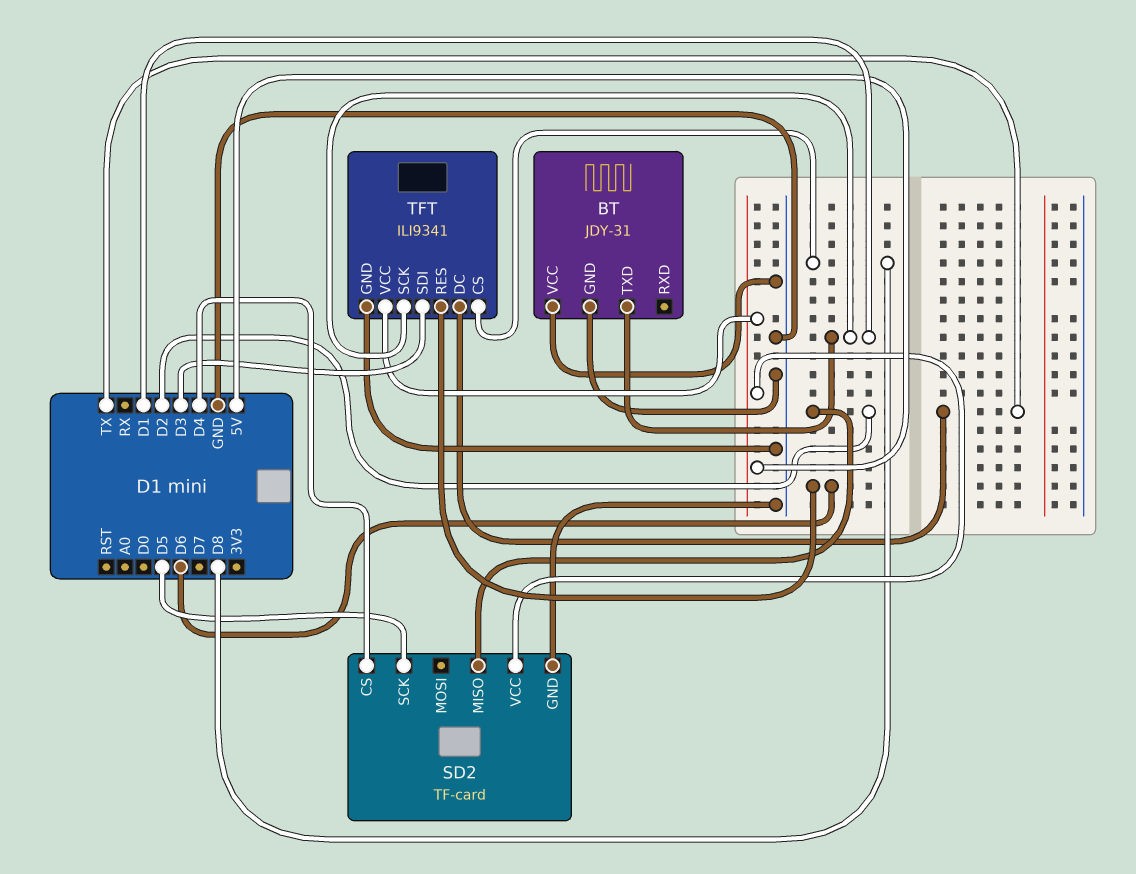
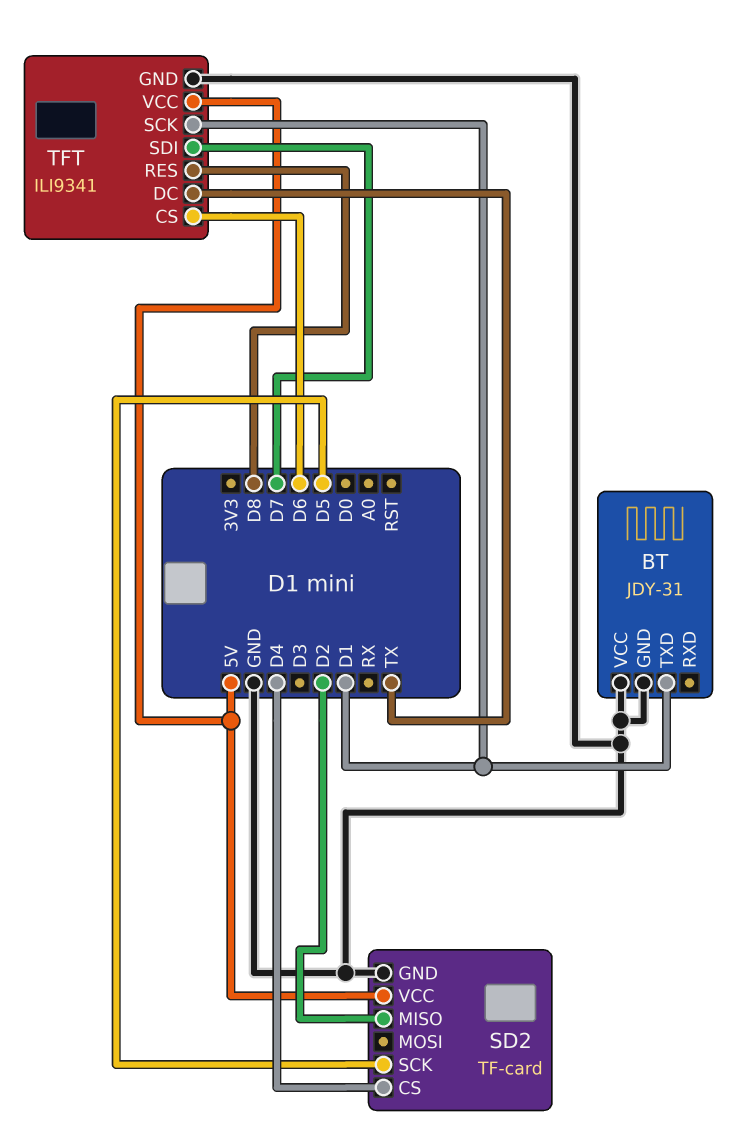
TFT pin CS: D8 -> D6
TFT pin RES: D6 -> D8
TFT pin SDI: D3 -> D7

